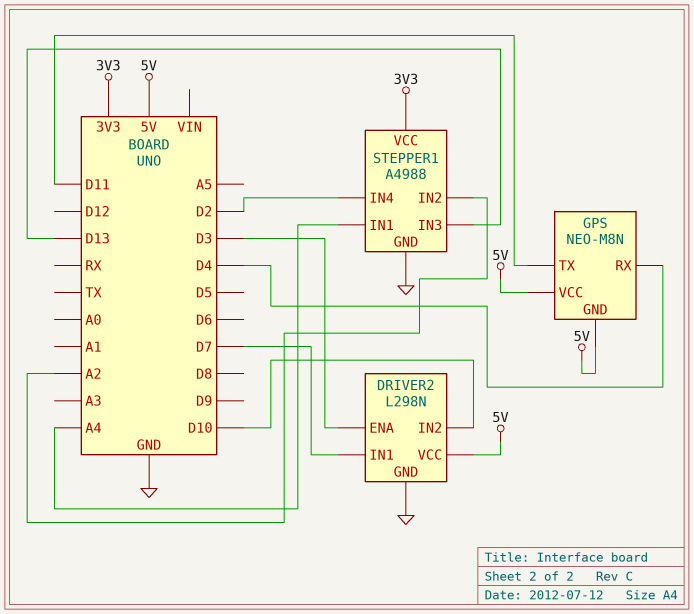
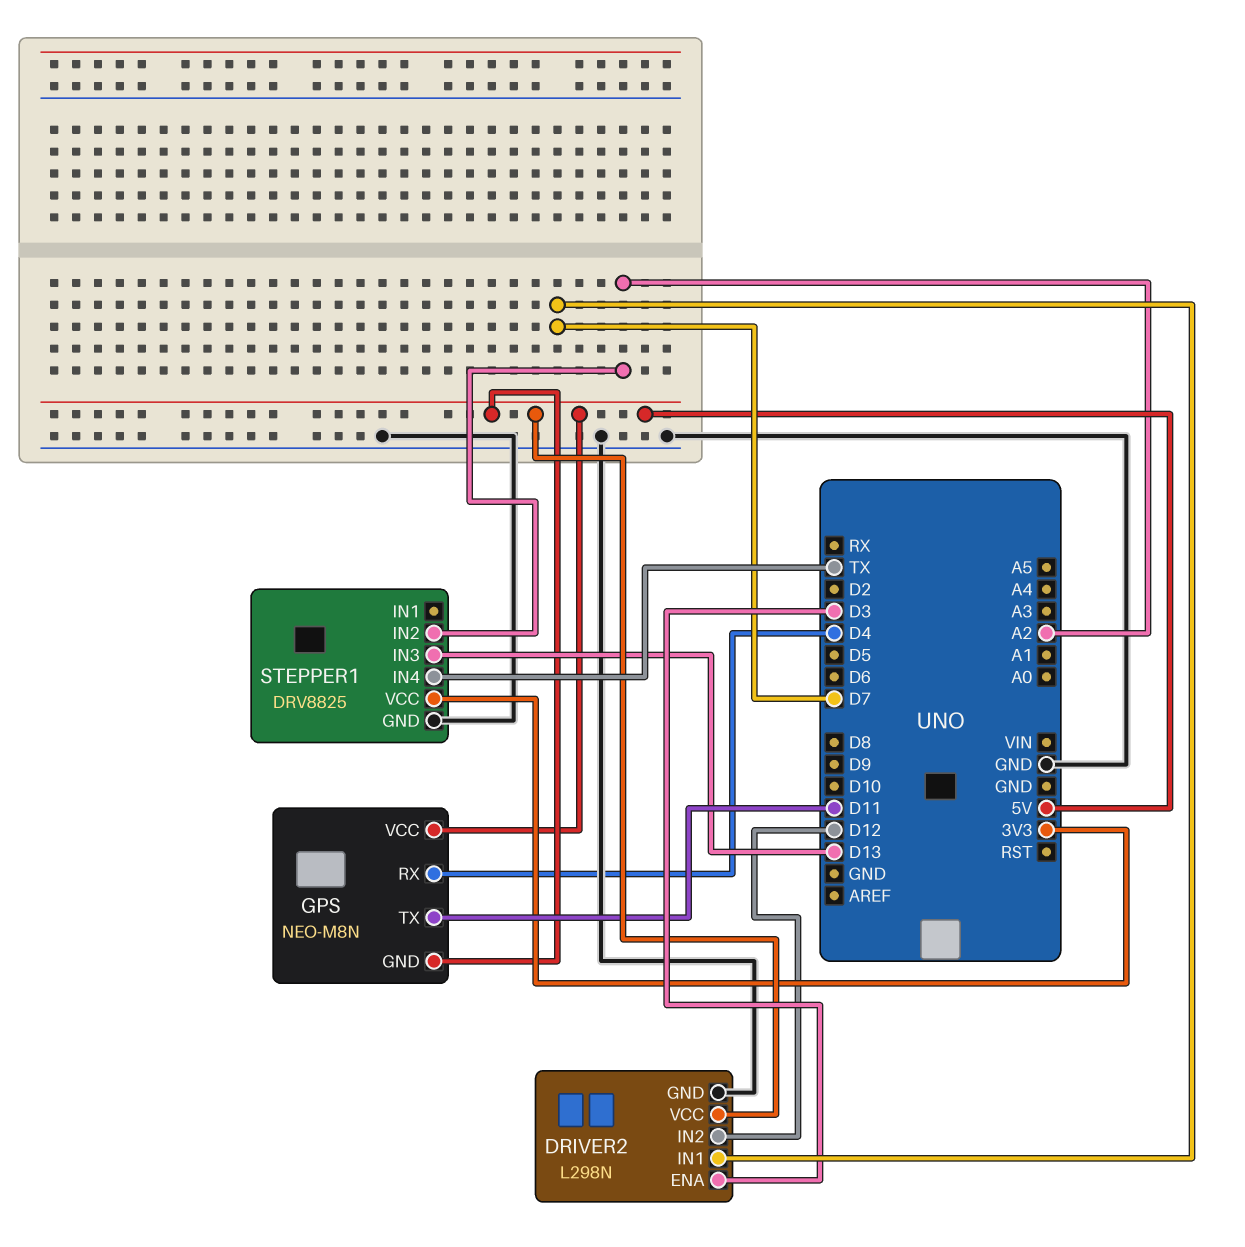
DRIVER2 pin IN2: D10 -> D12
STEPPER1: A4988 -> DRV8825
STEPPER1 pin IN1: A4 -> none
STEPPER1 pin IN4: D2 -> TX

